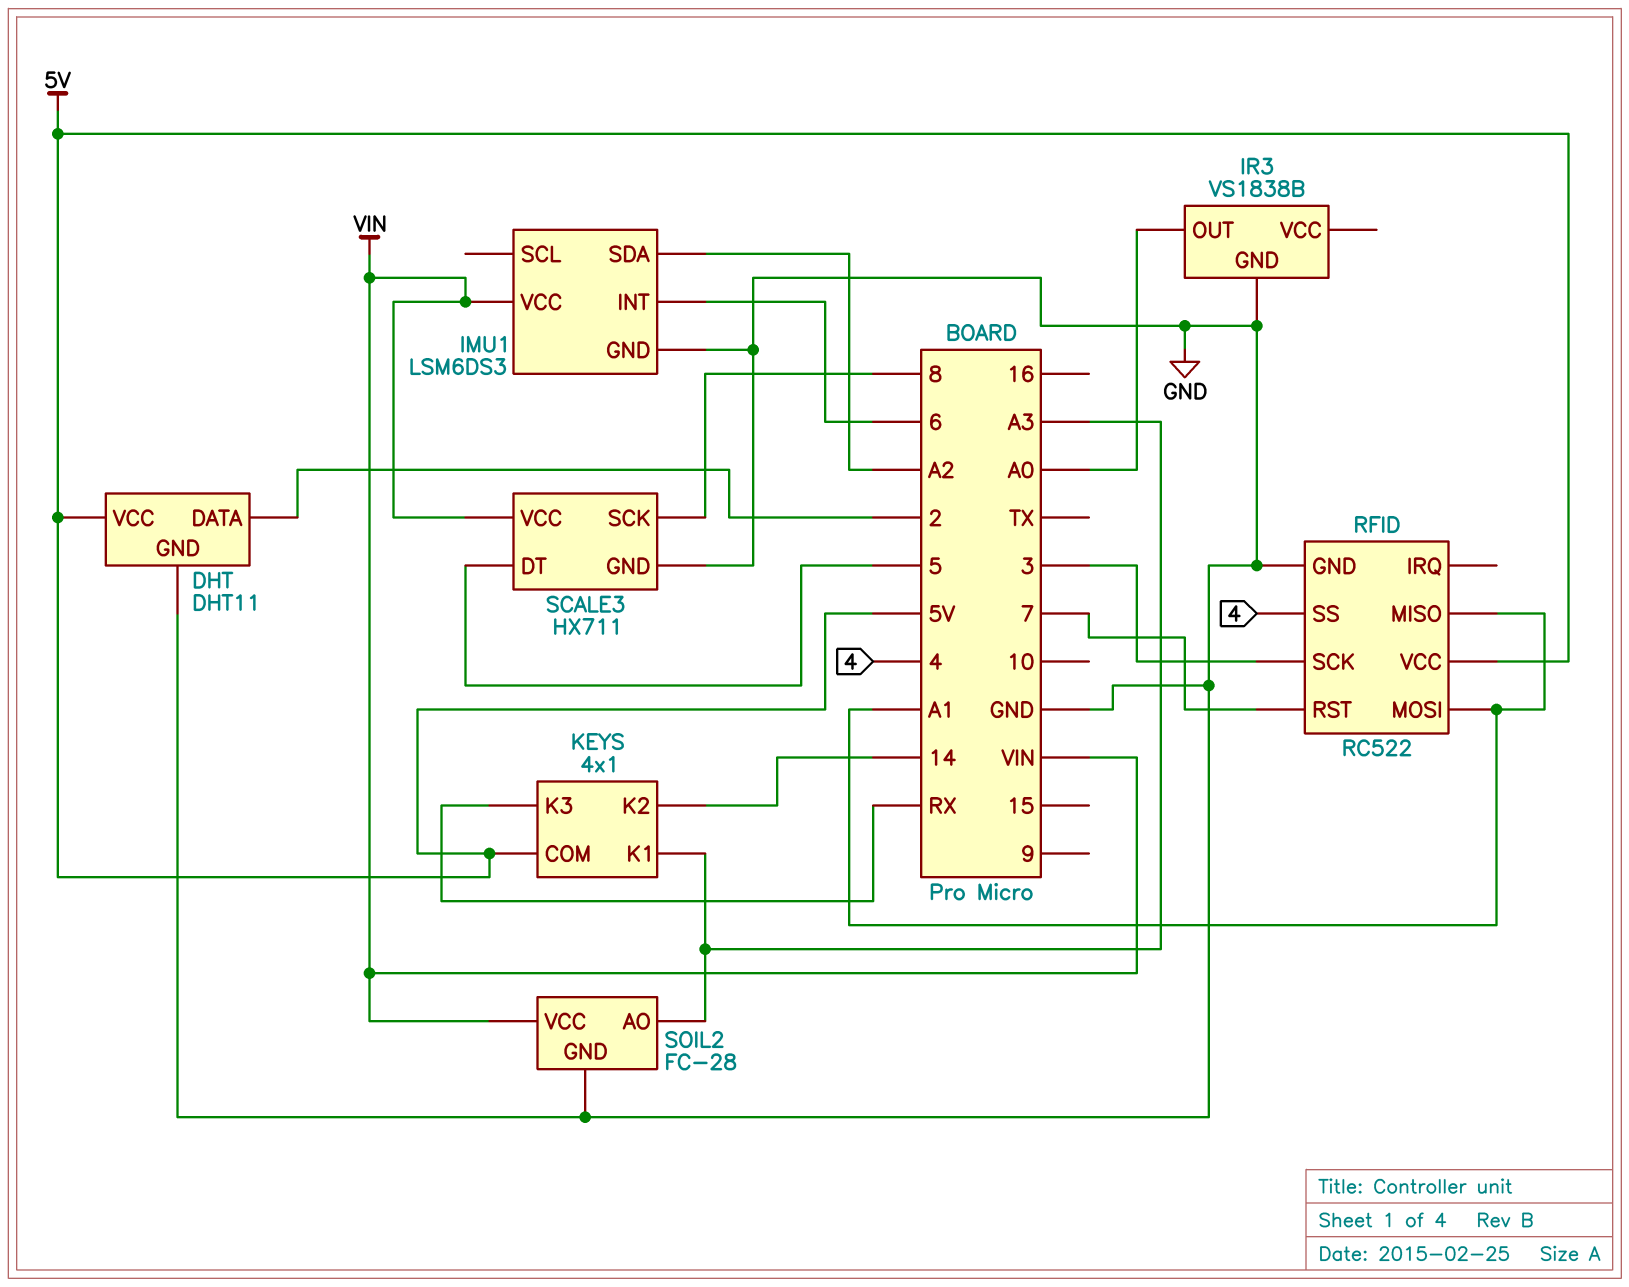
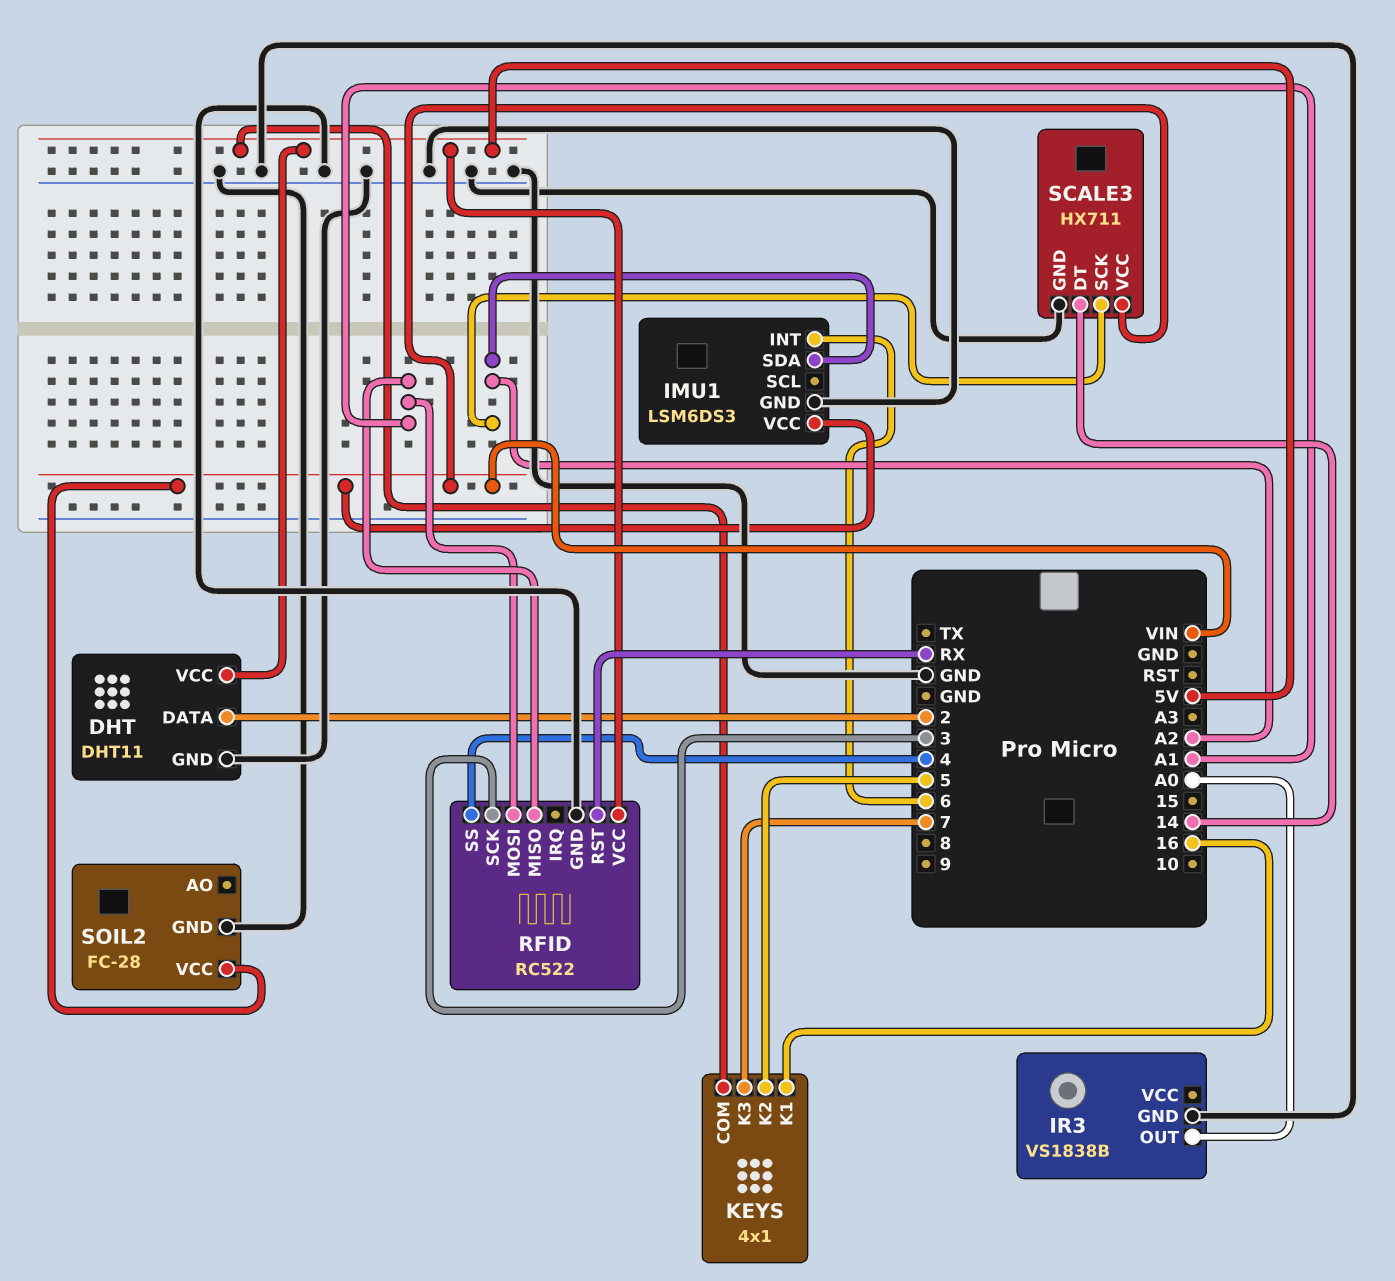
KEYS pin K1: A3 -> 16
KEYS pin K2: 14 -> 5
KEYS pin K3: RX -> 7
RFID pin RST: 7 -> RX
SCALE3 pin DT: 5 -> 14
SCALE3 pin SCK: 8 -> A2
SOIL2 pin AO: A3 -> none

